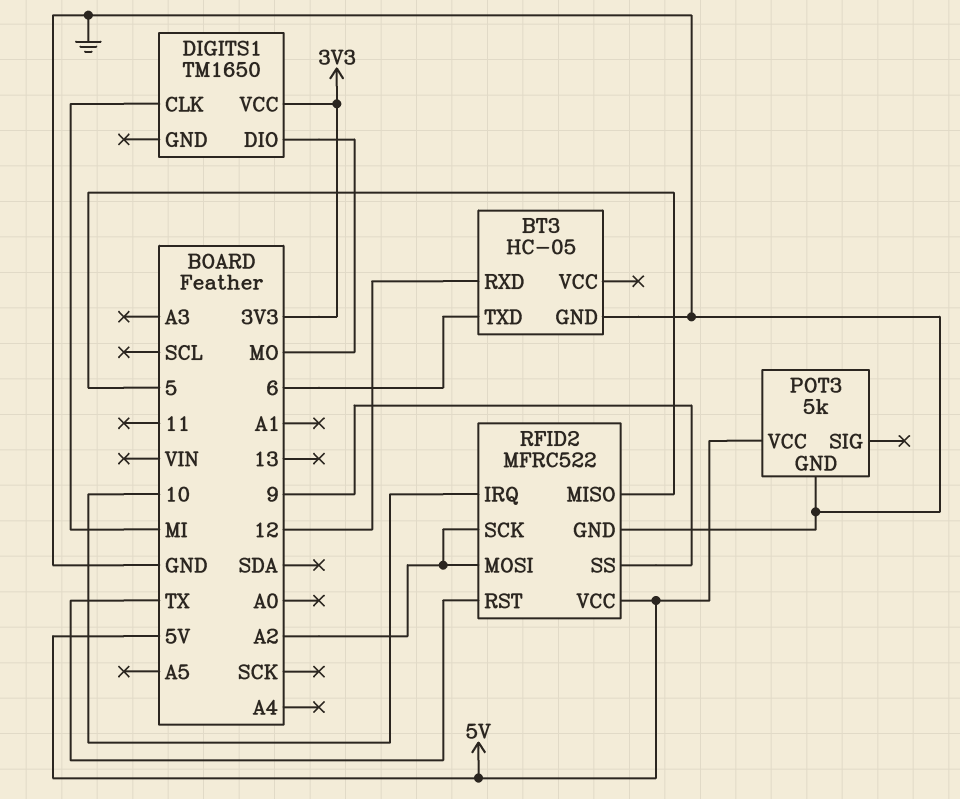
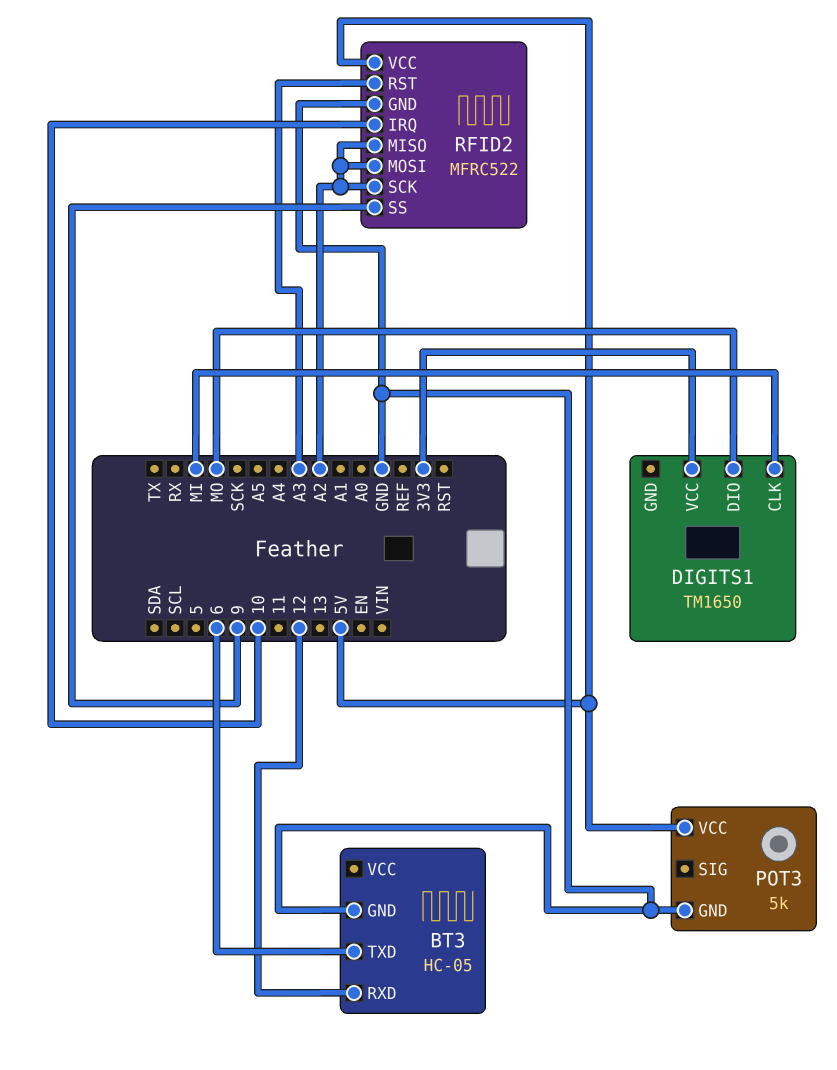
RFID2 pin MISO: 5 -> A2
RFID2 pin RST: TX -> A3

